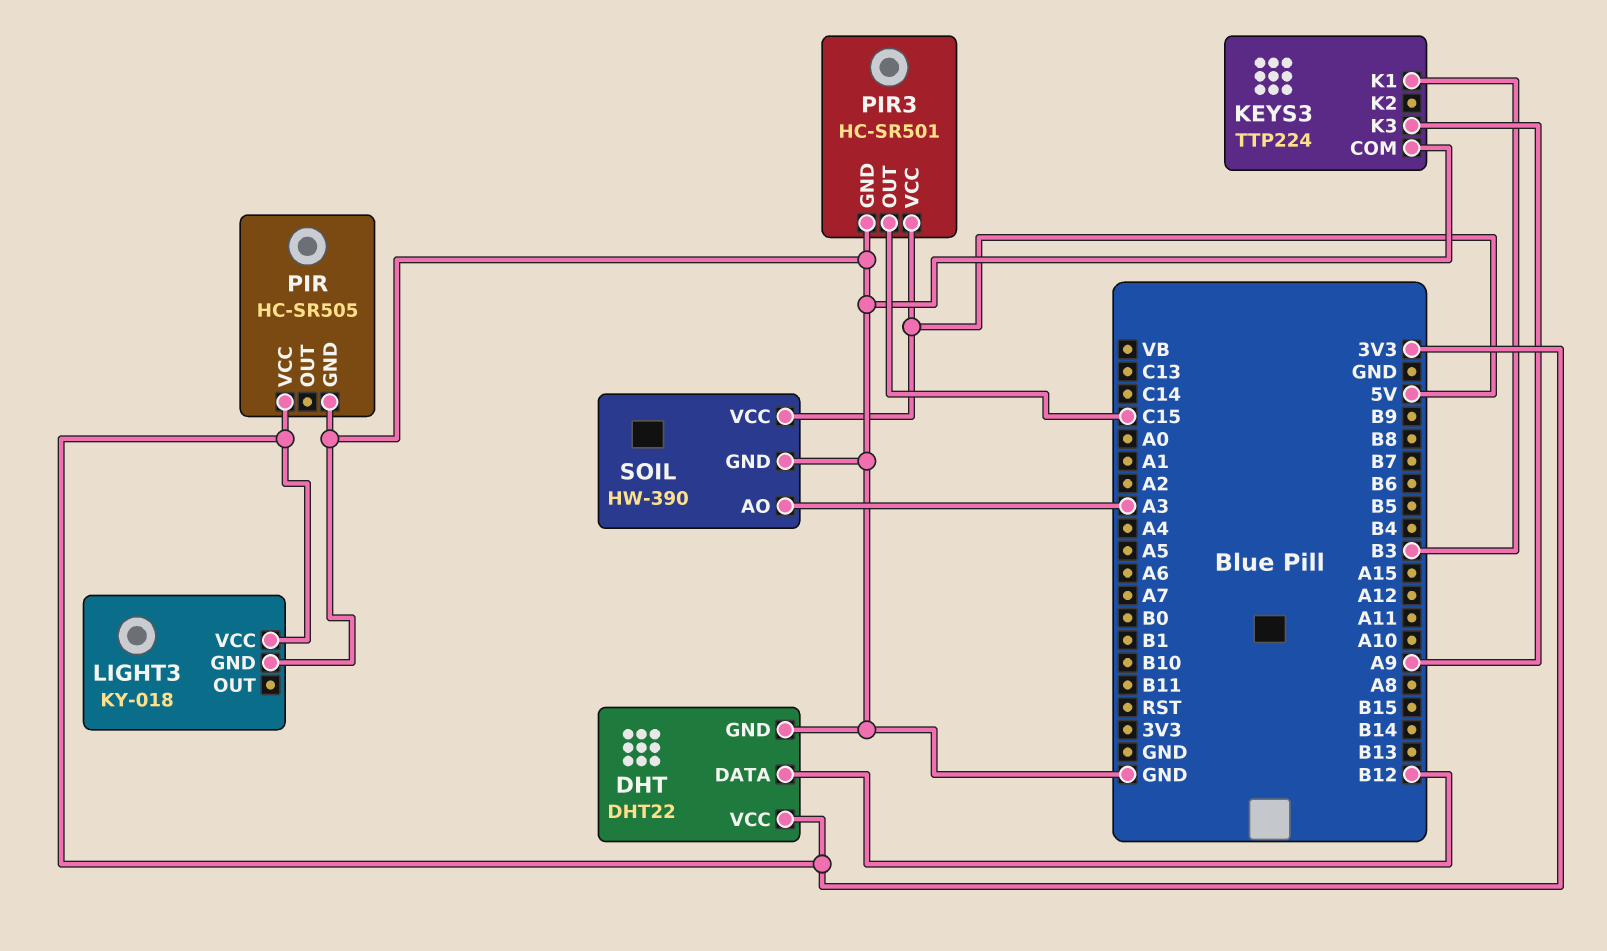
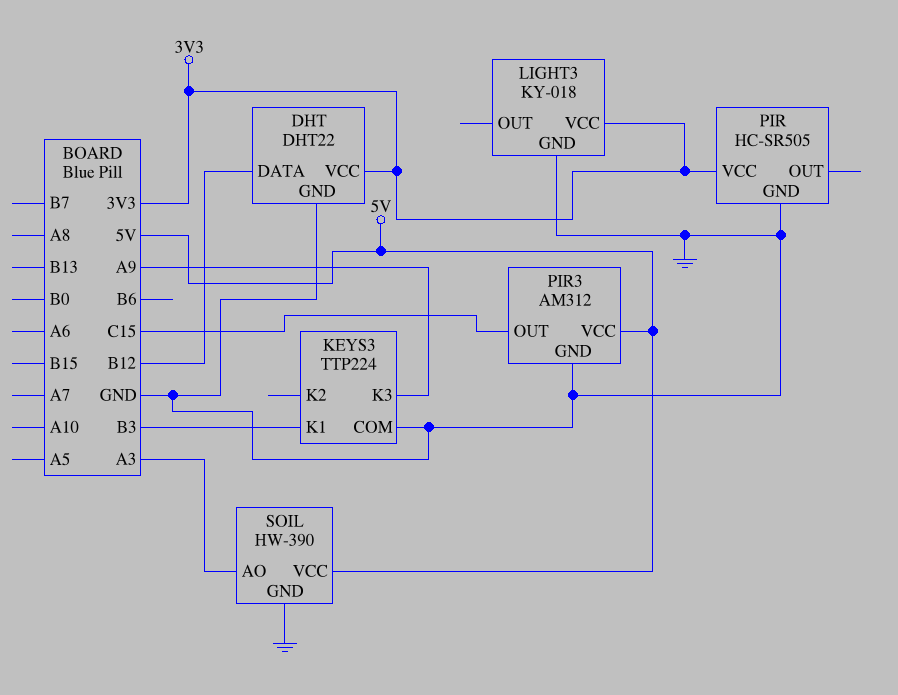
PIR3: HC-SR501 -> AM312

